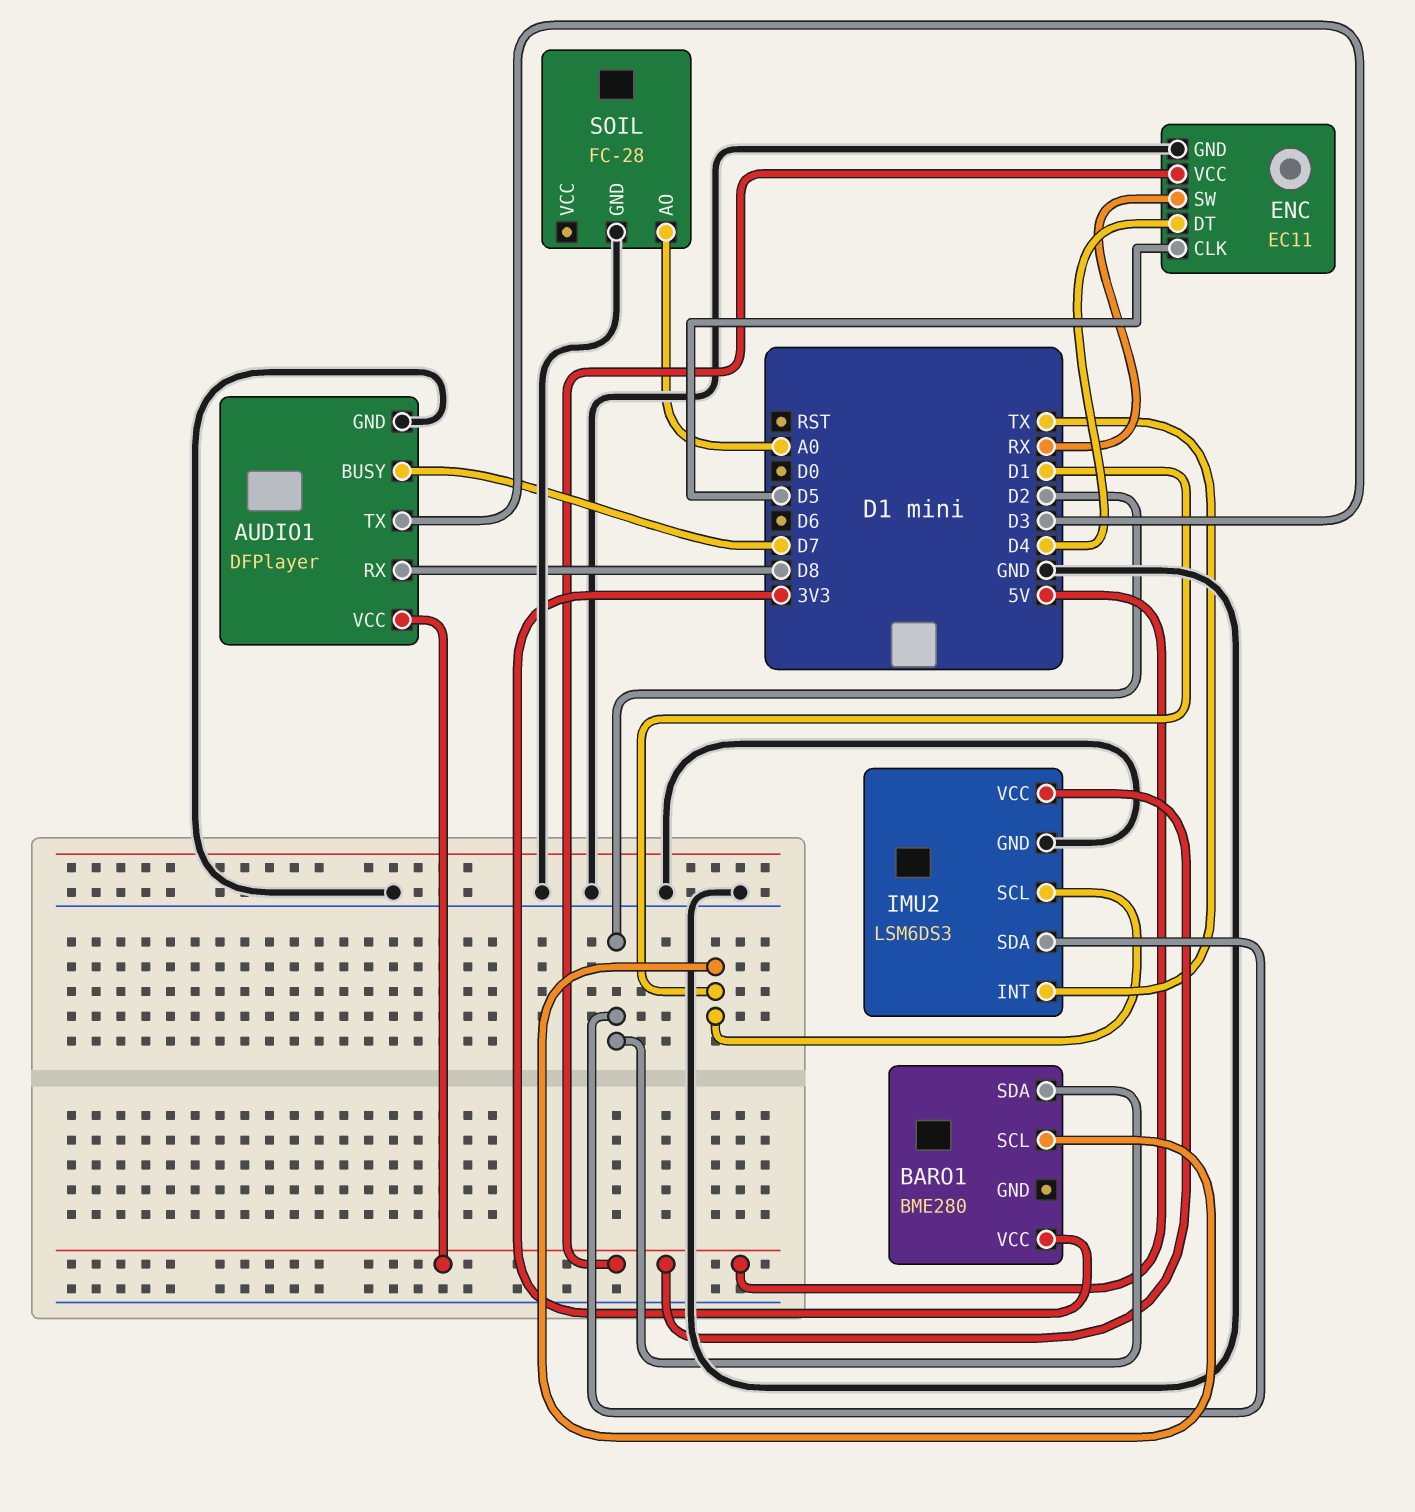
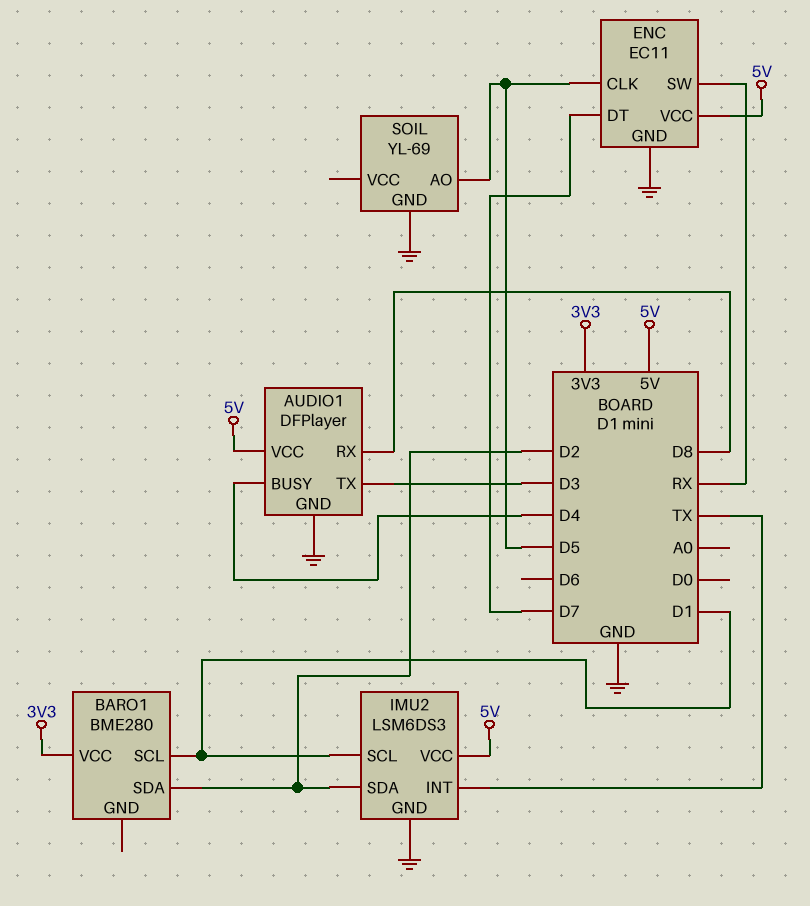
AUDIO1 pin BUSY: D7 -> D4
ENC pin DT: D4 -> D7
SOIL: FC-28 -> YL-69
SOIL pin AO: A0 -> D5

